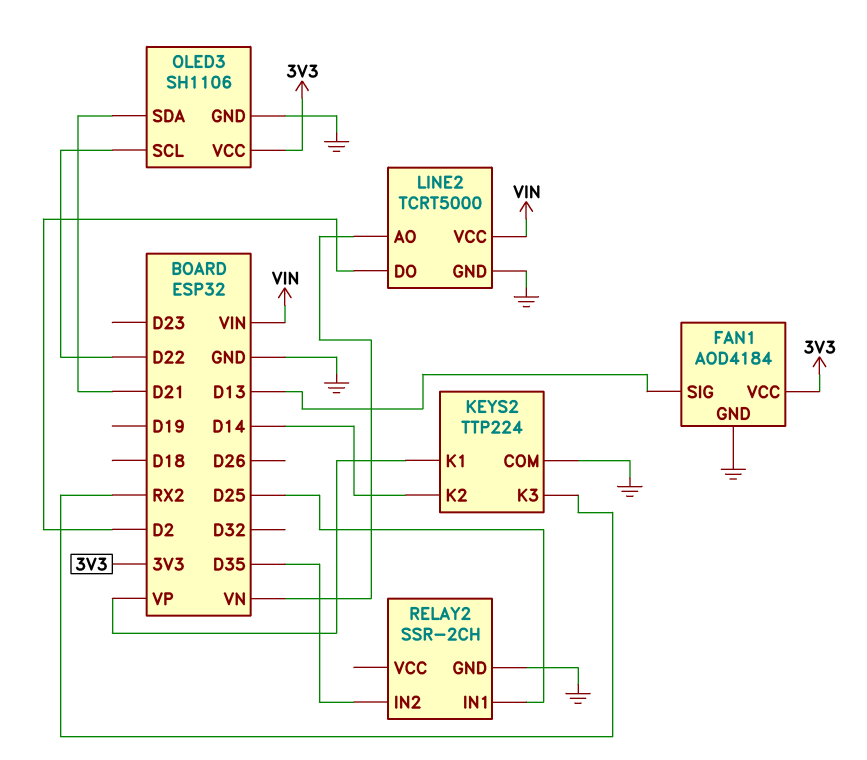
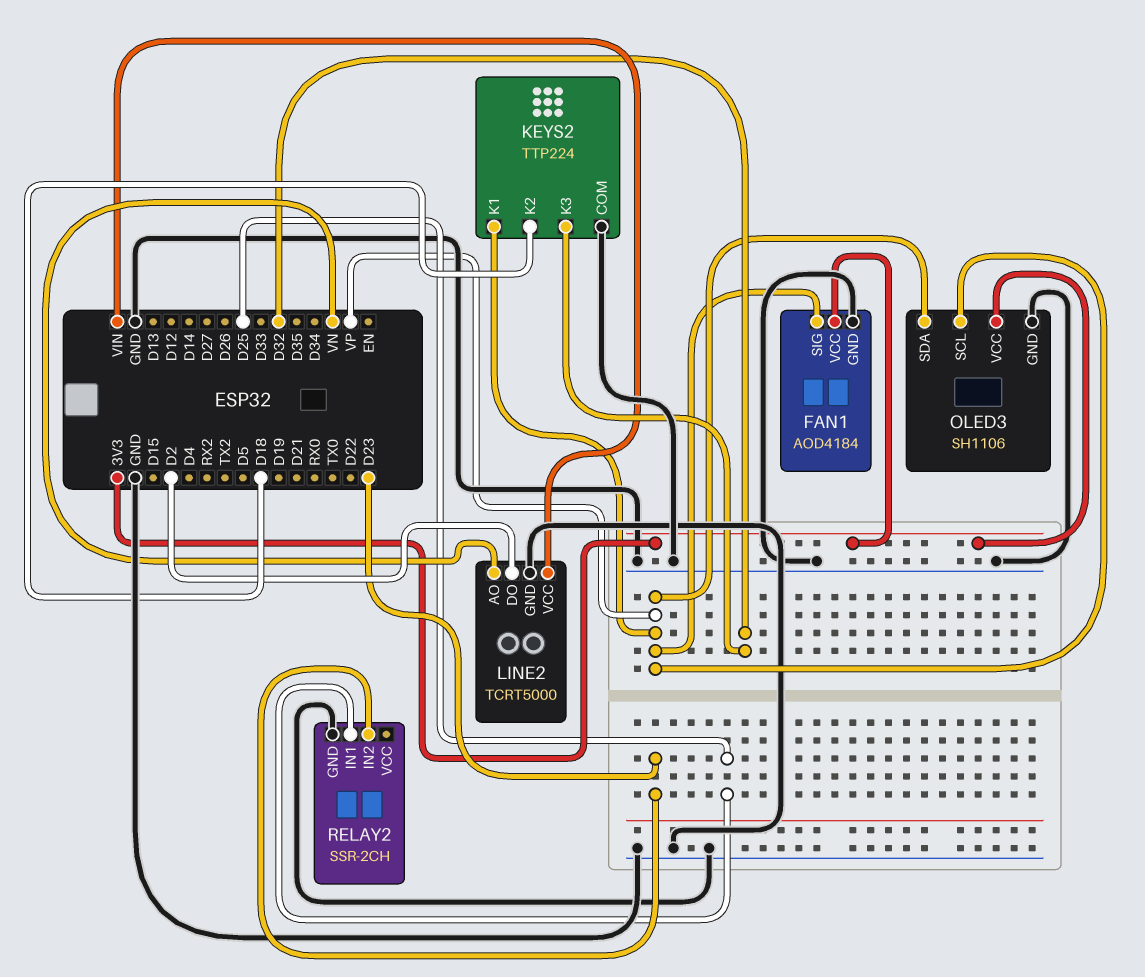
FAN1 pin SIG: D13 -> VP
KEYS2 pin K2: D14 -> D18
KEYS2 pin K3: RX2 -> D32
OLED3 pin SCL: D22 -> VP
OLED3 pin SDA: D21 -> VP
RELAY2 pin IN2: D35 -> D23

